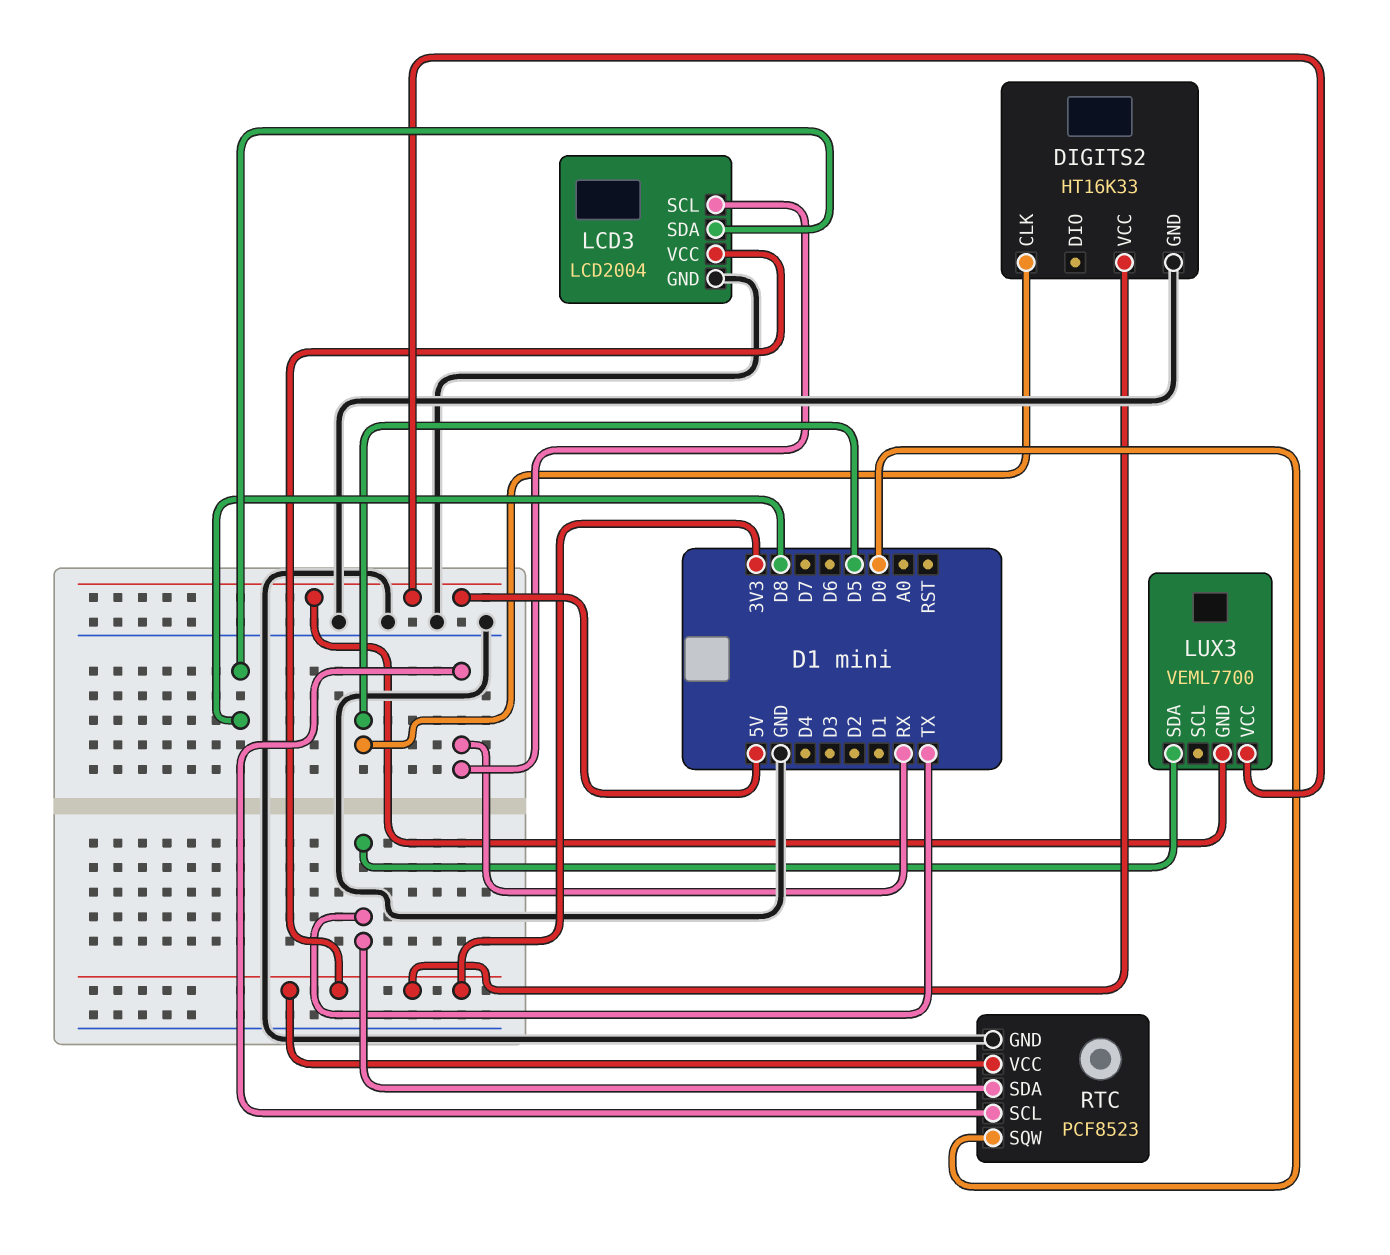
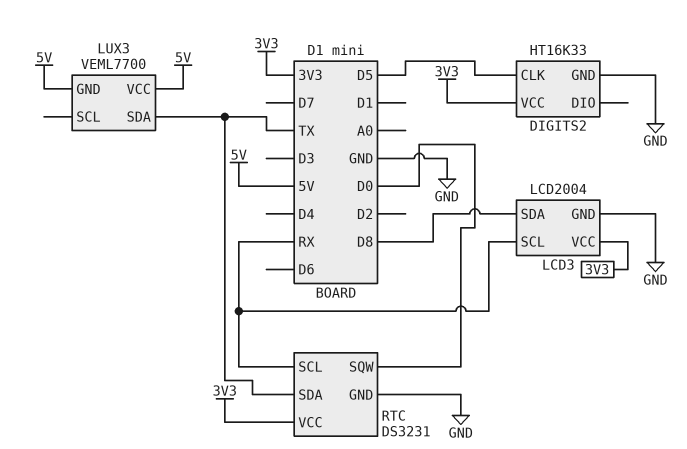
RTC: PCF8523 -> DS3231

